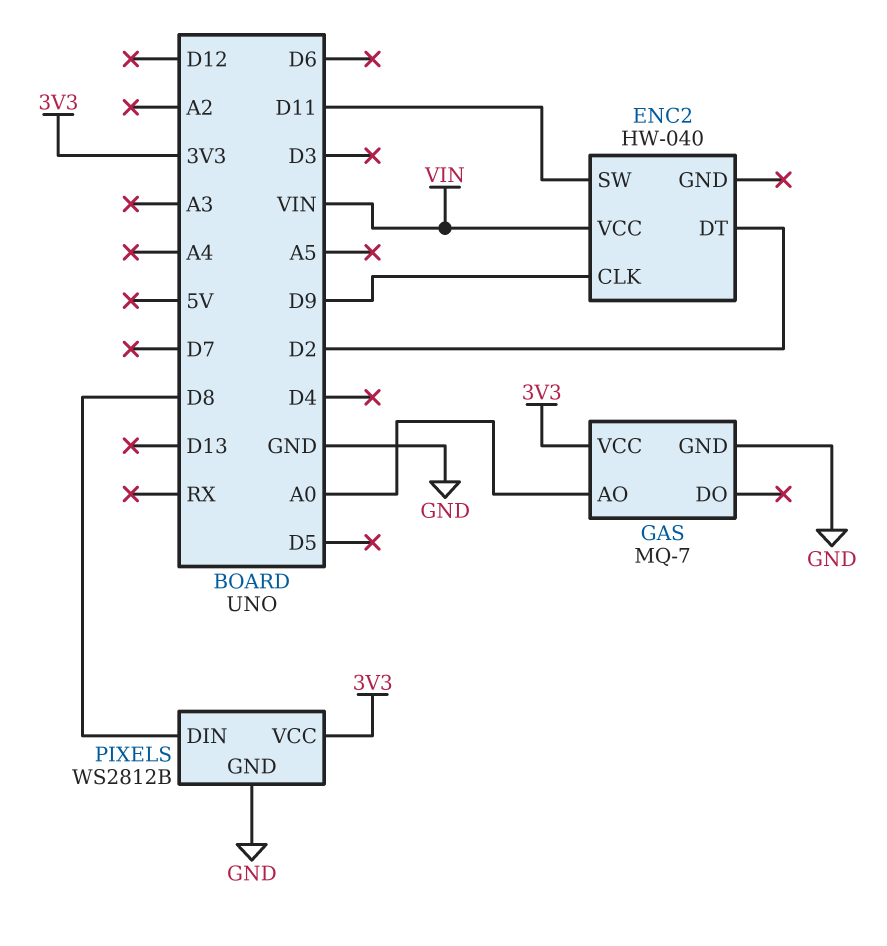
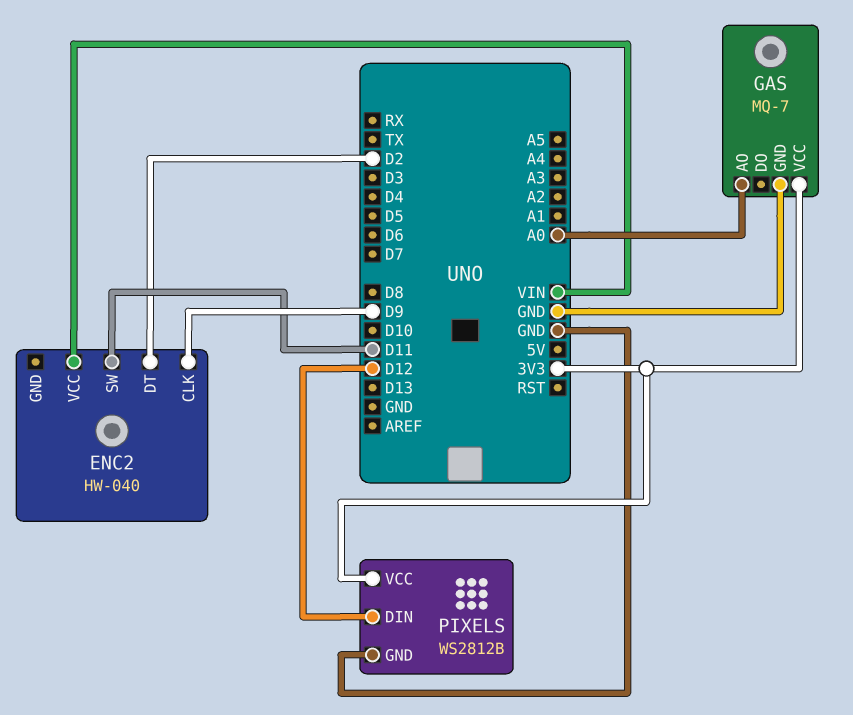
PIXELS pin DIN: D8 -> D12

